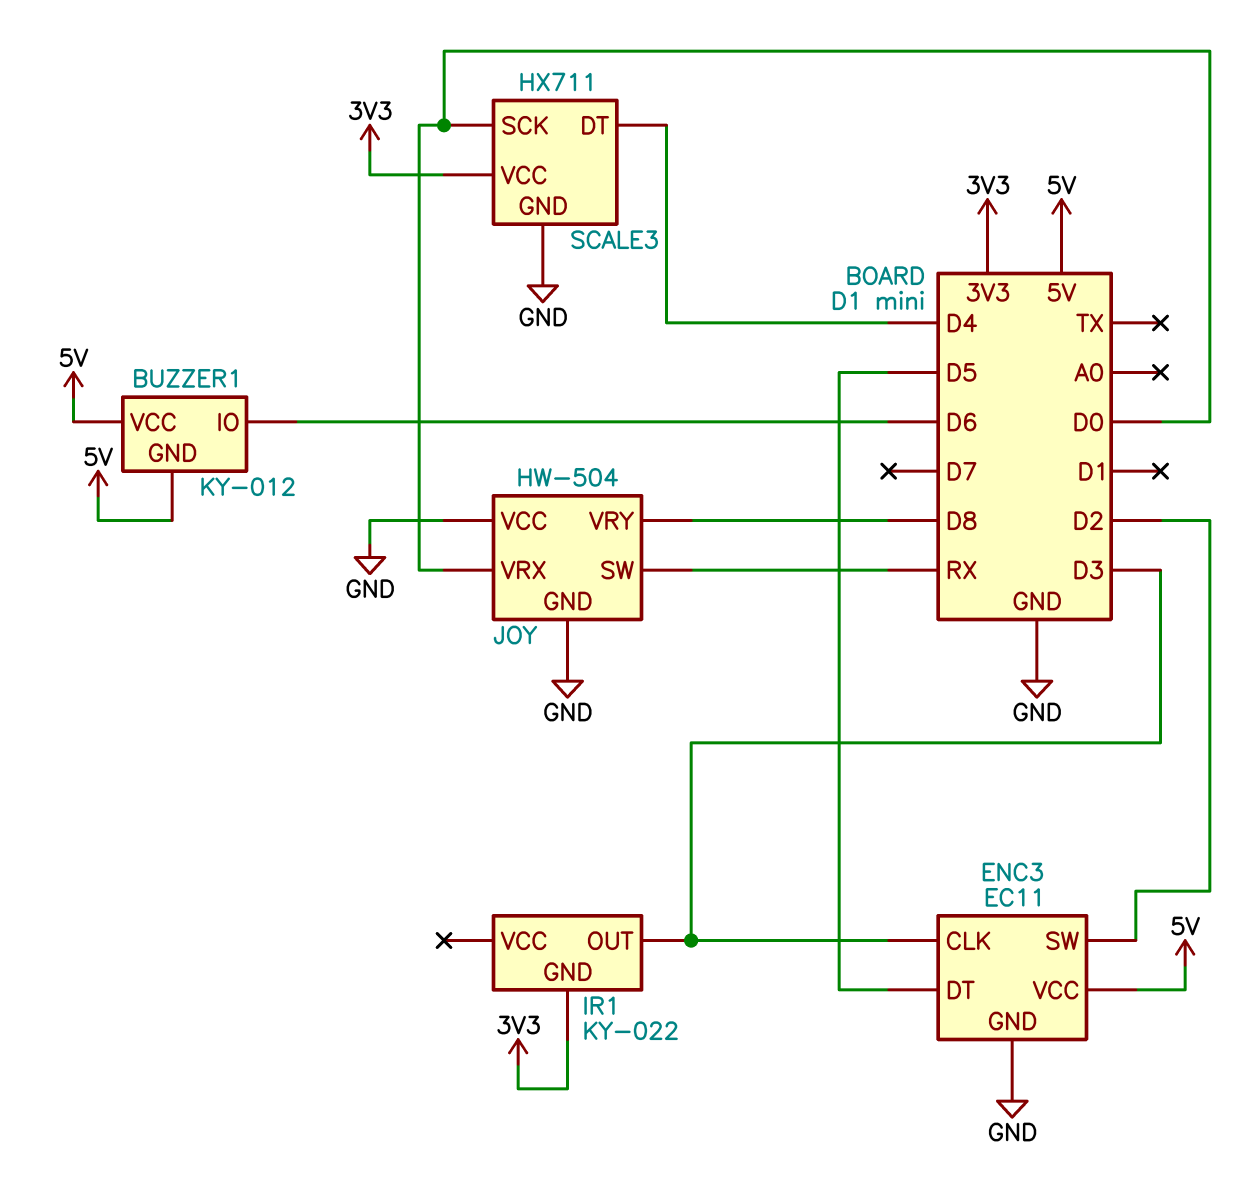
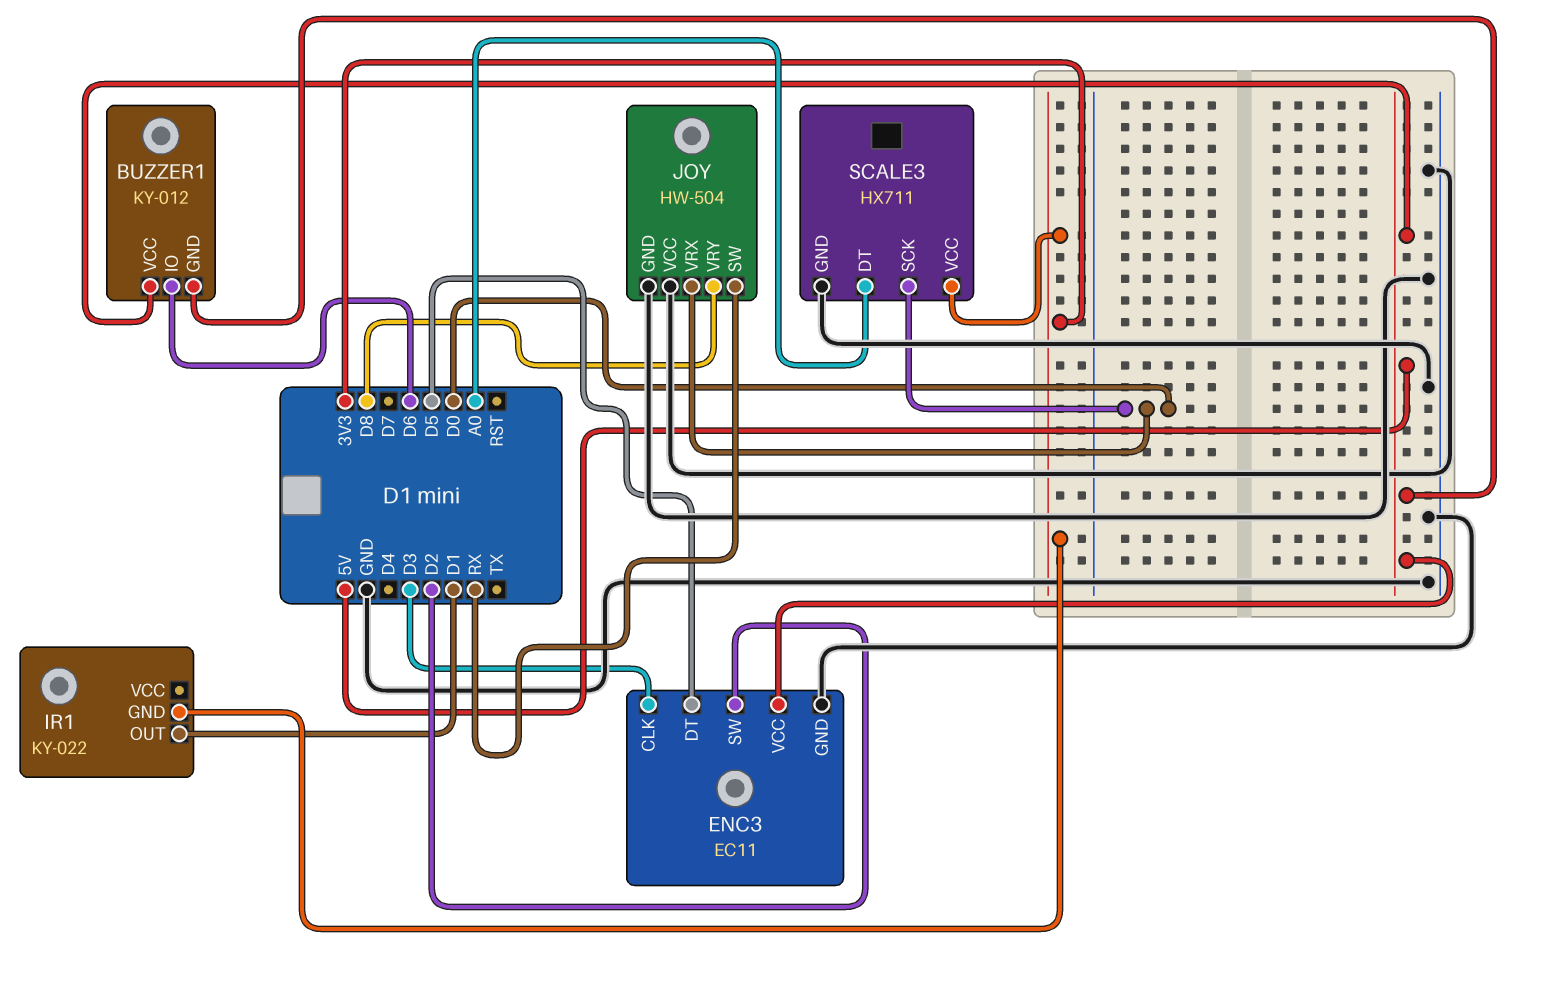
IR1 pin OUT: D3 -> D1
SCALE3 pin DT: D4 -> A0

